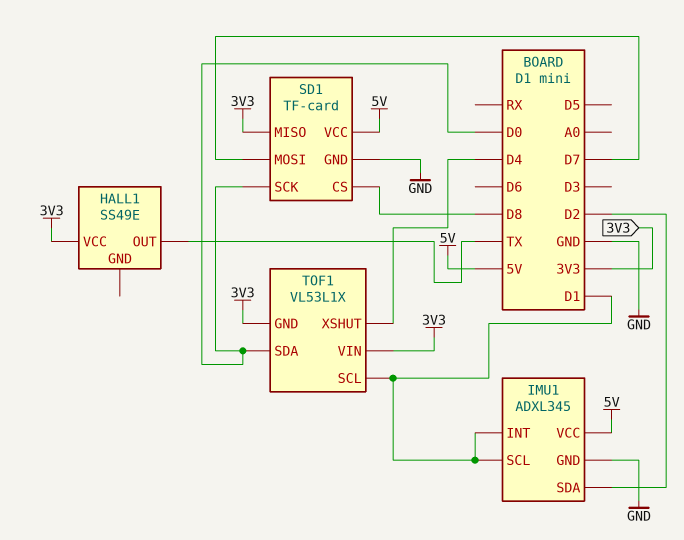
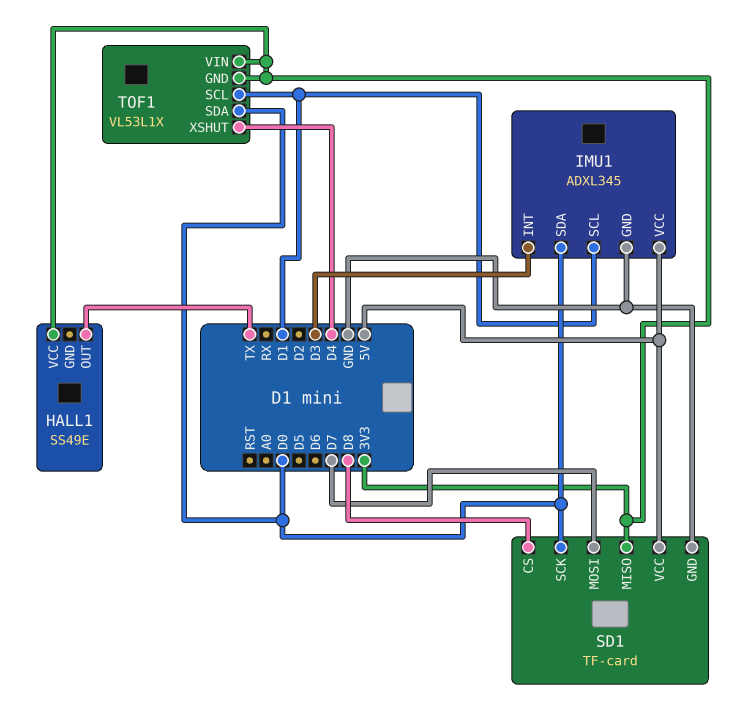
IMU1 pin INT: D1 -> D3
IMU1 pin SDA: D2 -> D0

